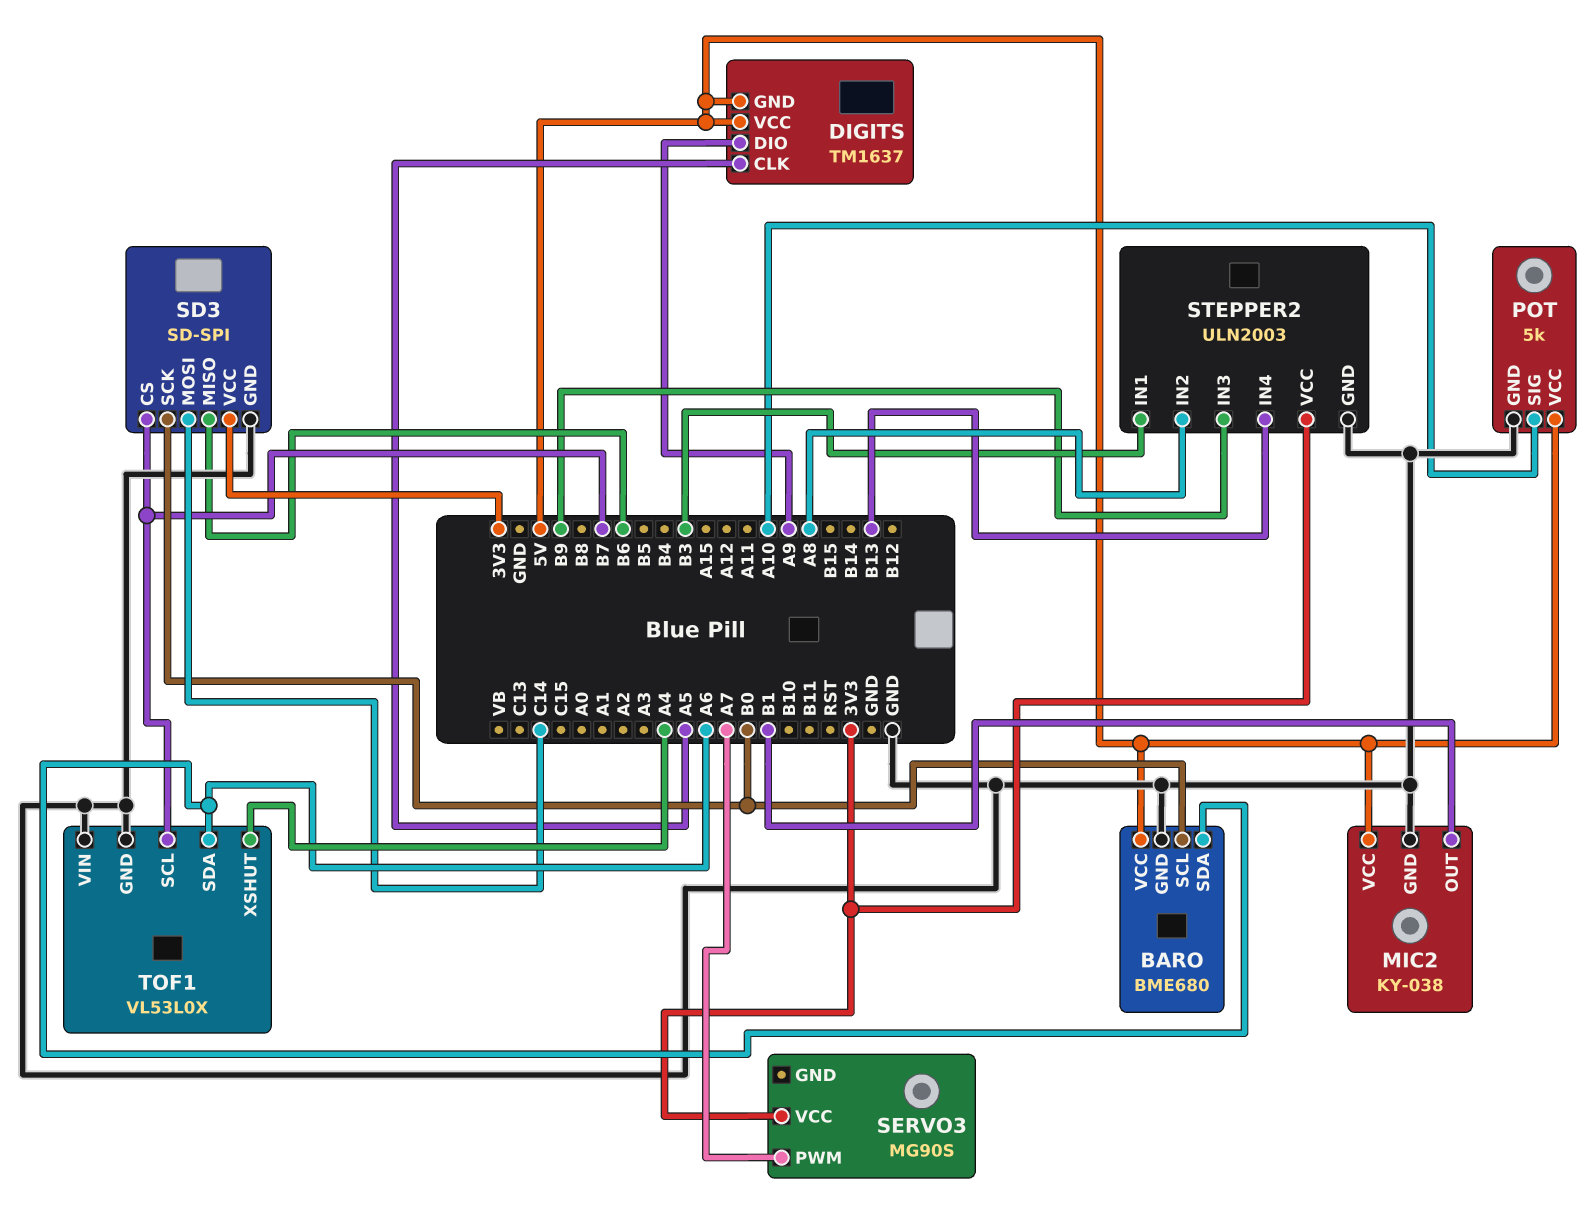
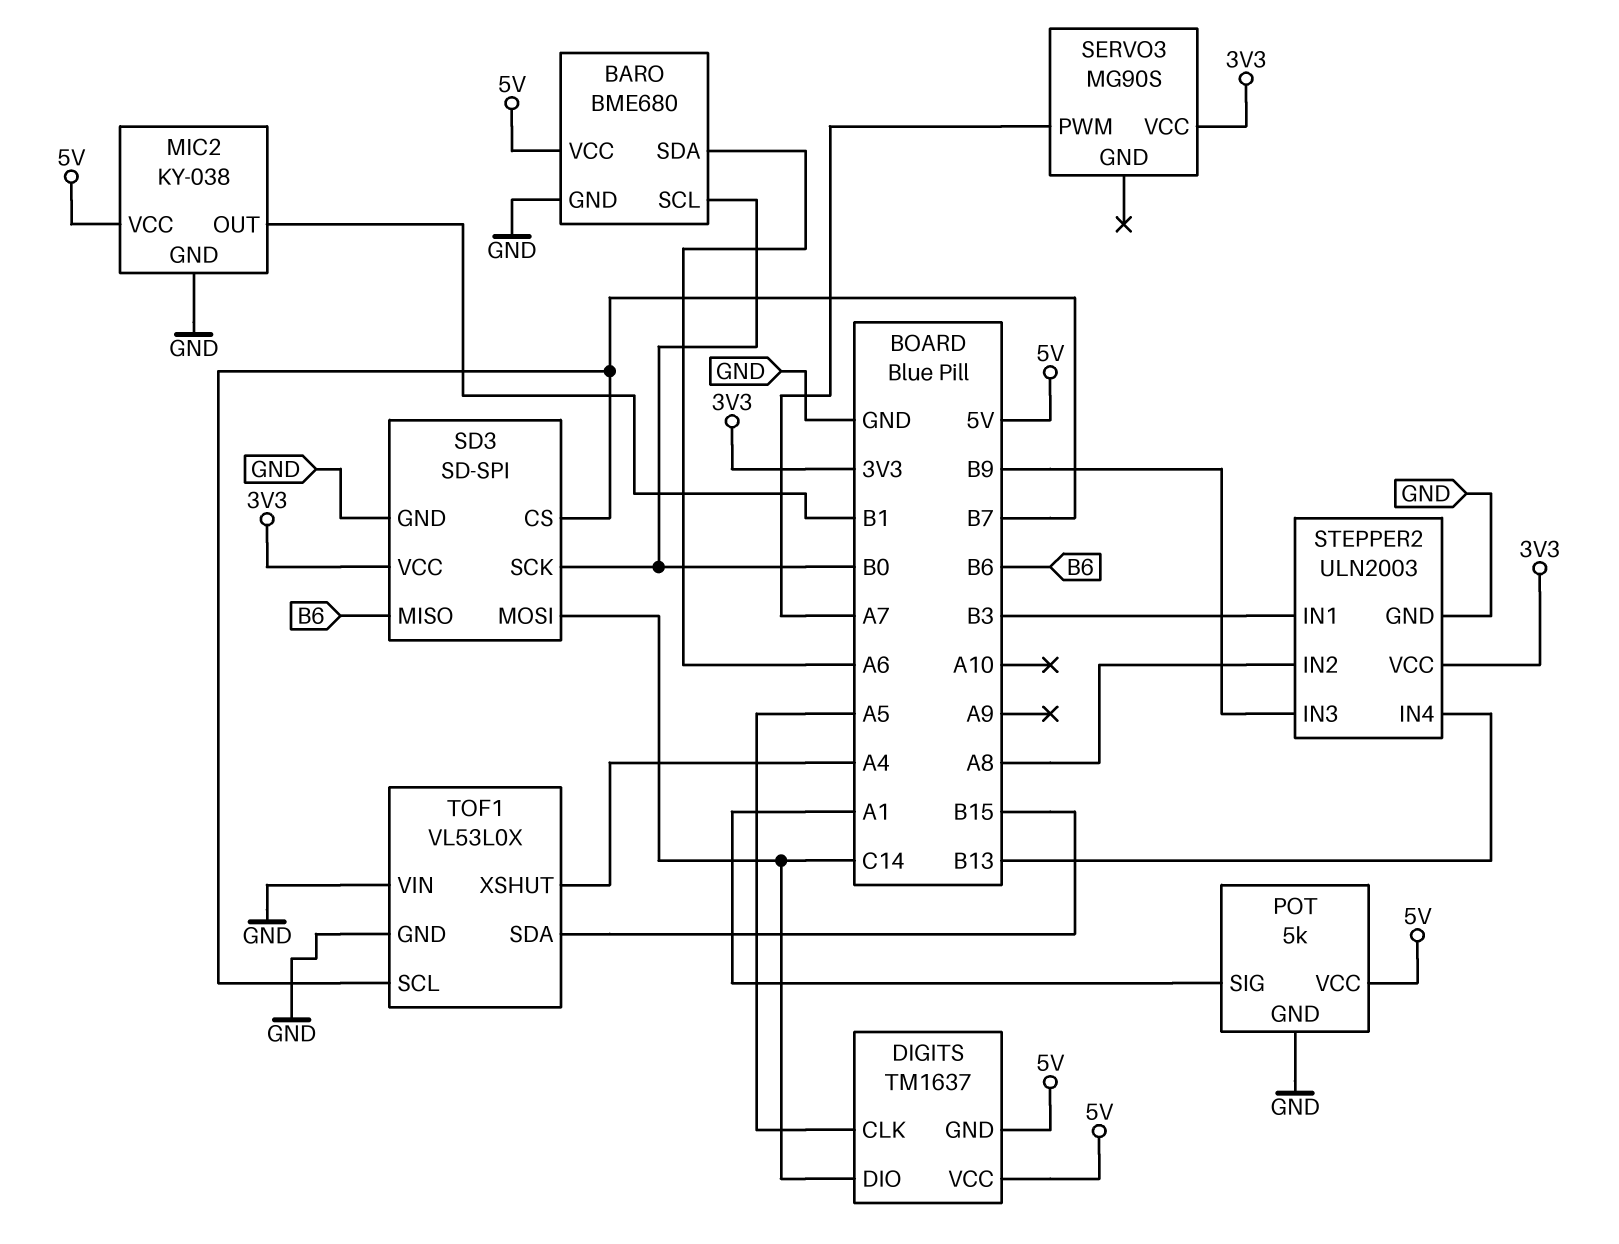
DIGITS pin DIO: A9 -> C14
POT pin SIG: A10 -> A1
TOF1 pin SDA: A6 -> B15

